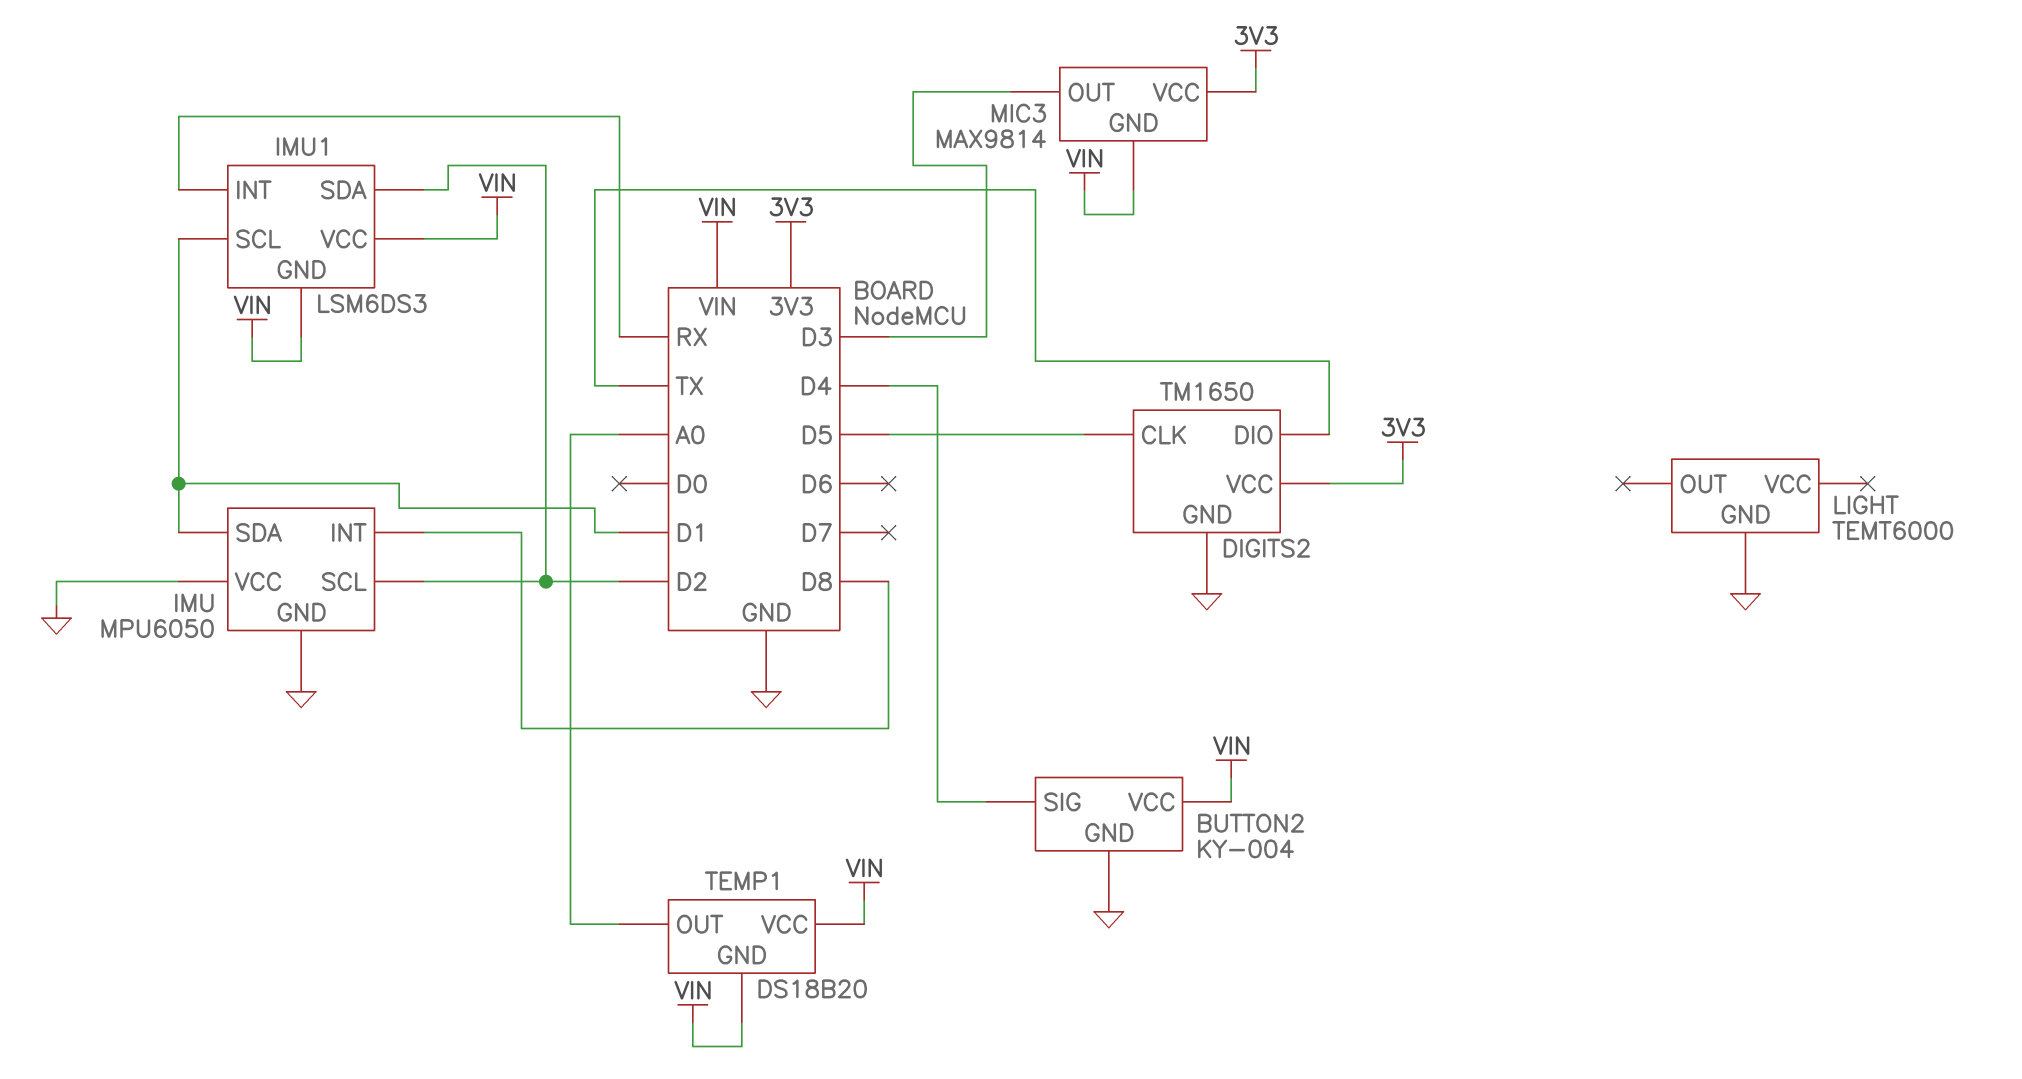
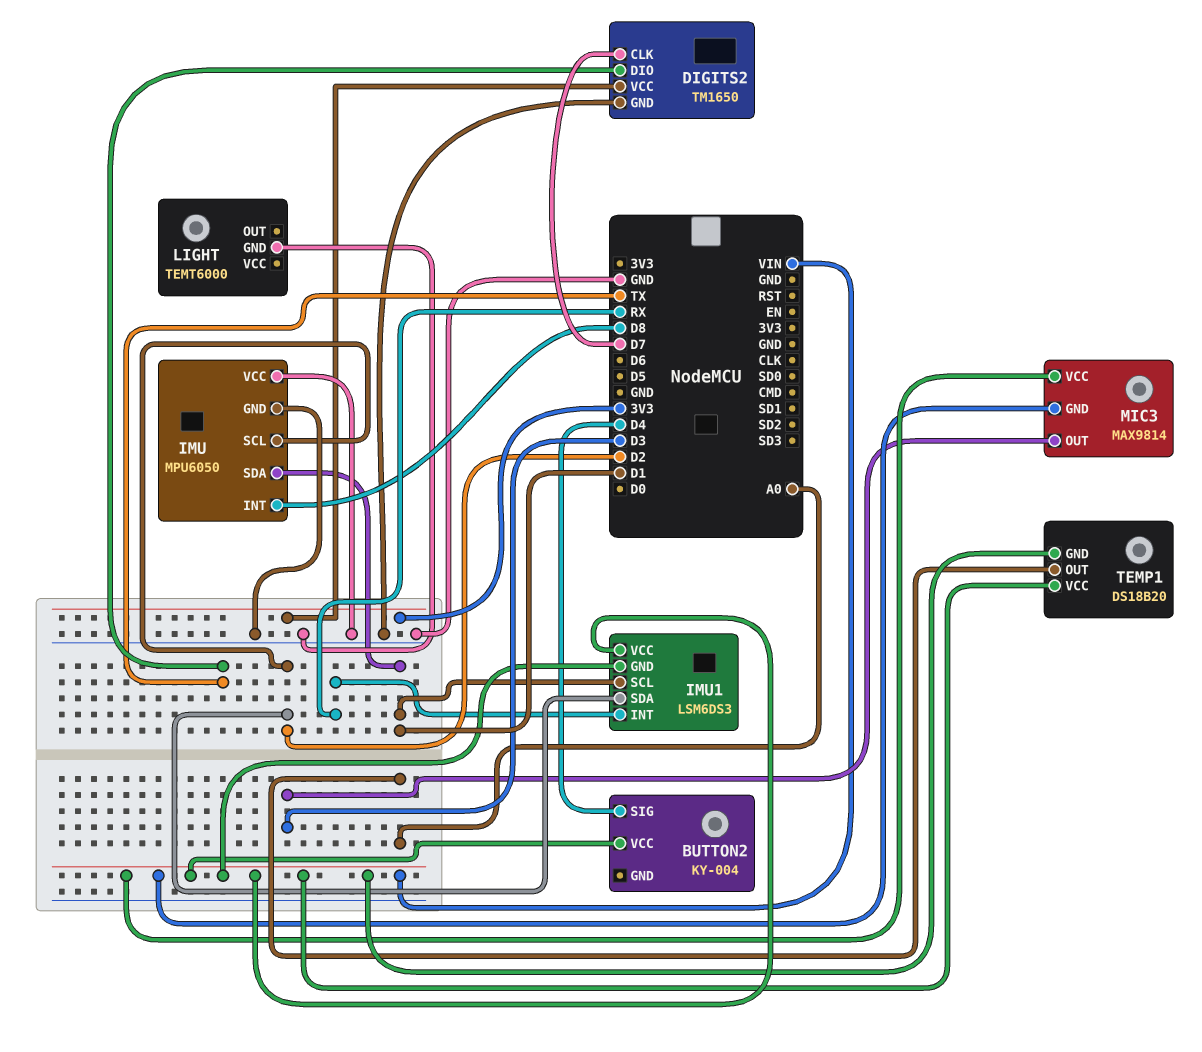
BUTTON2 pin GND: GND -> none
DIGITS2 pin CLK: D5 -> D7
MIC3 pin VCC: 3V3 -> VIN

